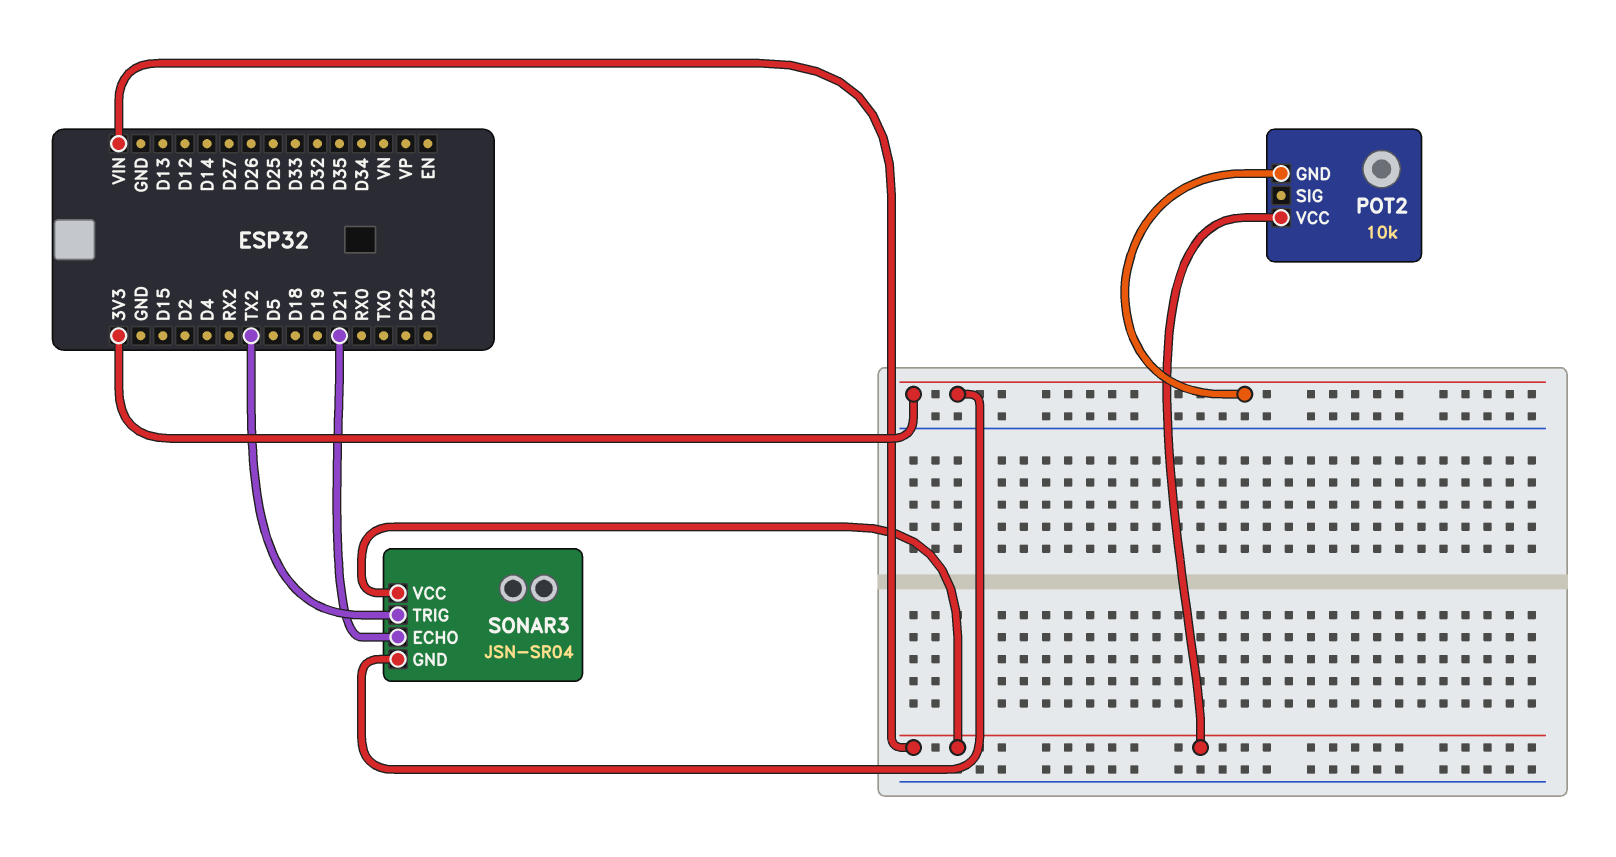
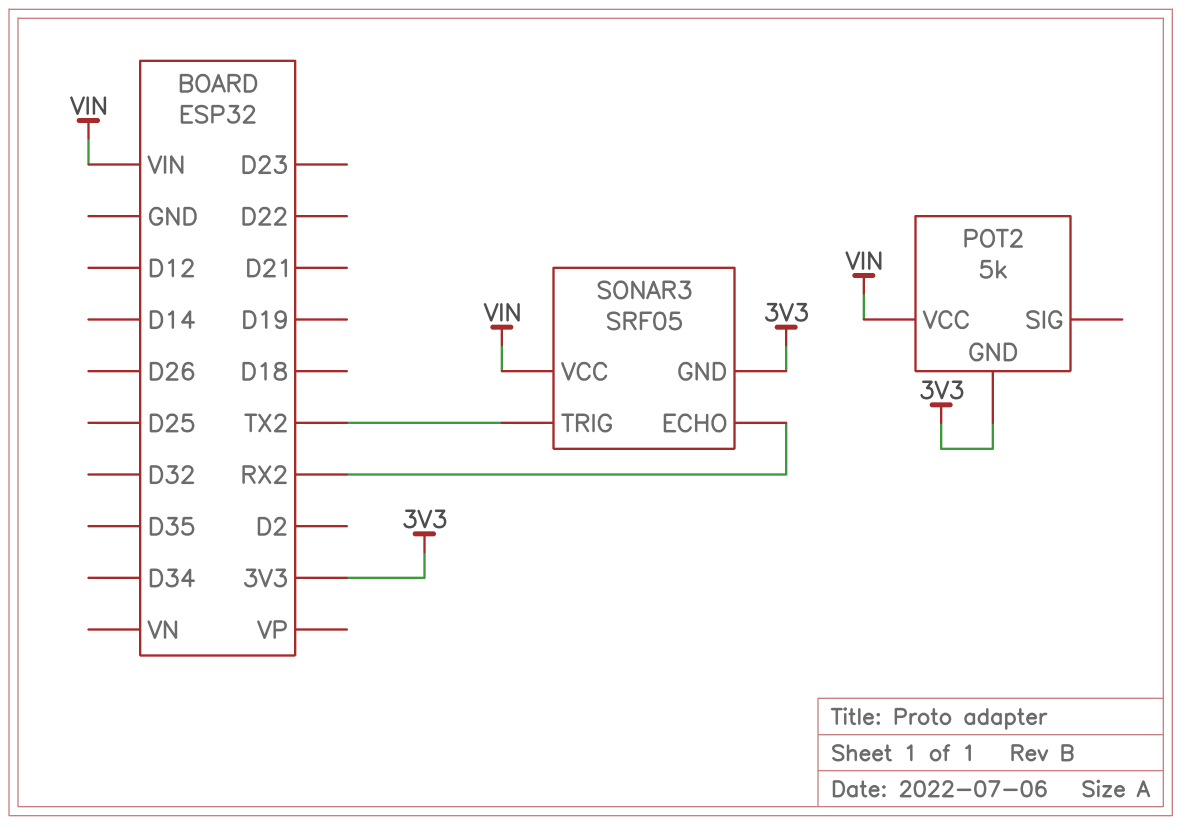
POT2: 10k -> 5k
SONAR3: JSN-SR04 -> SRF05
SONAR3 pin ECHO: D21 -> RX2

